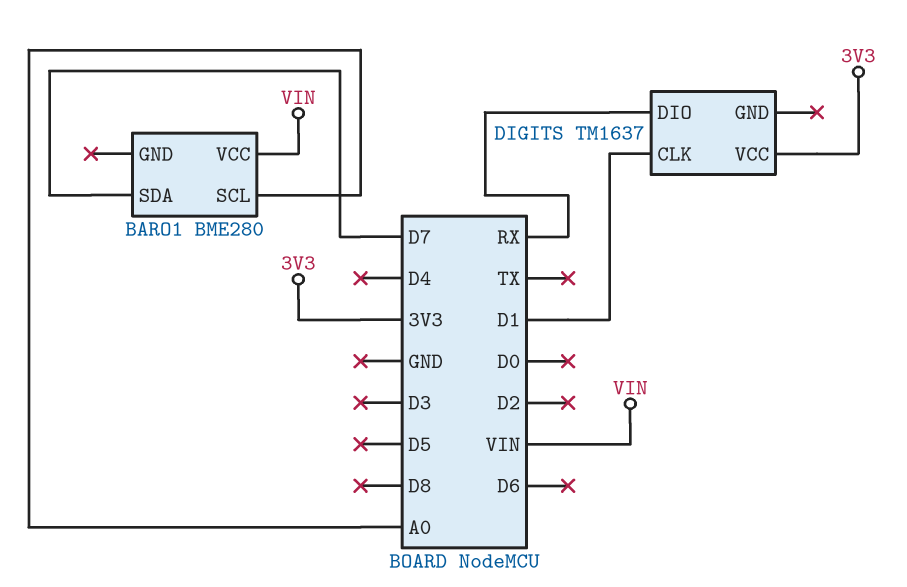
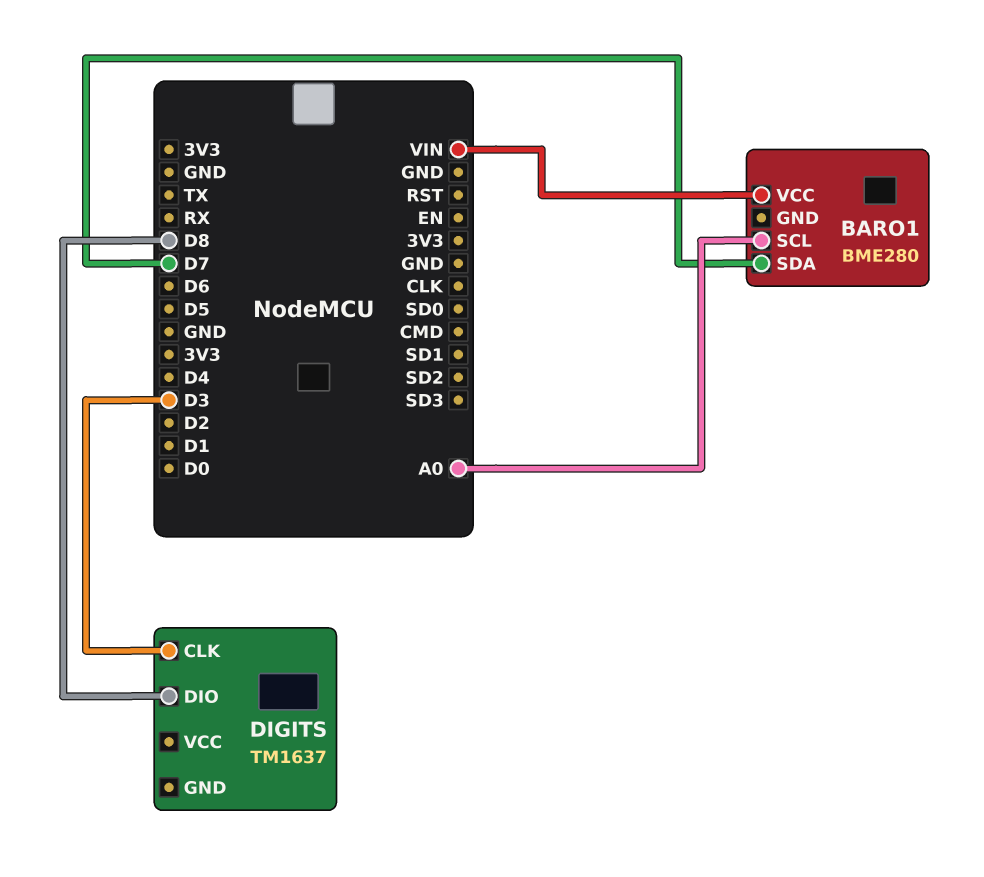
DIGITS pin CLK: D1 -> D3
DIGITS pin DIO: RX -> D8
DIGITS pin VCC: 3V3 -> none

